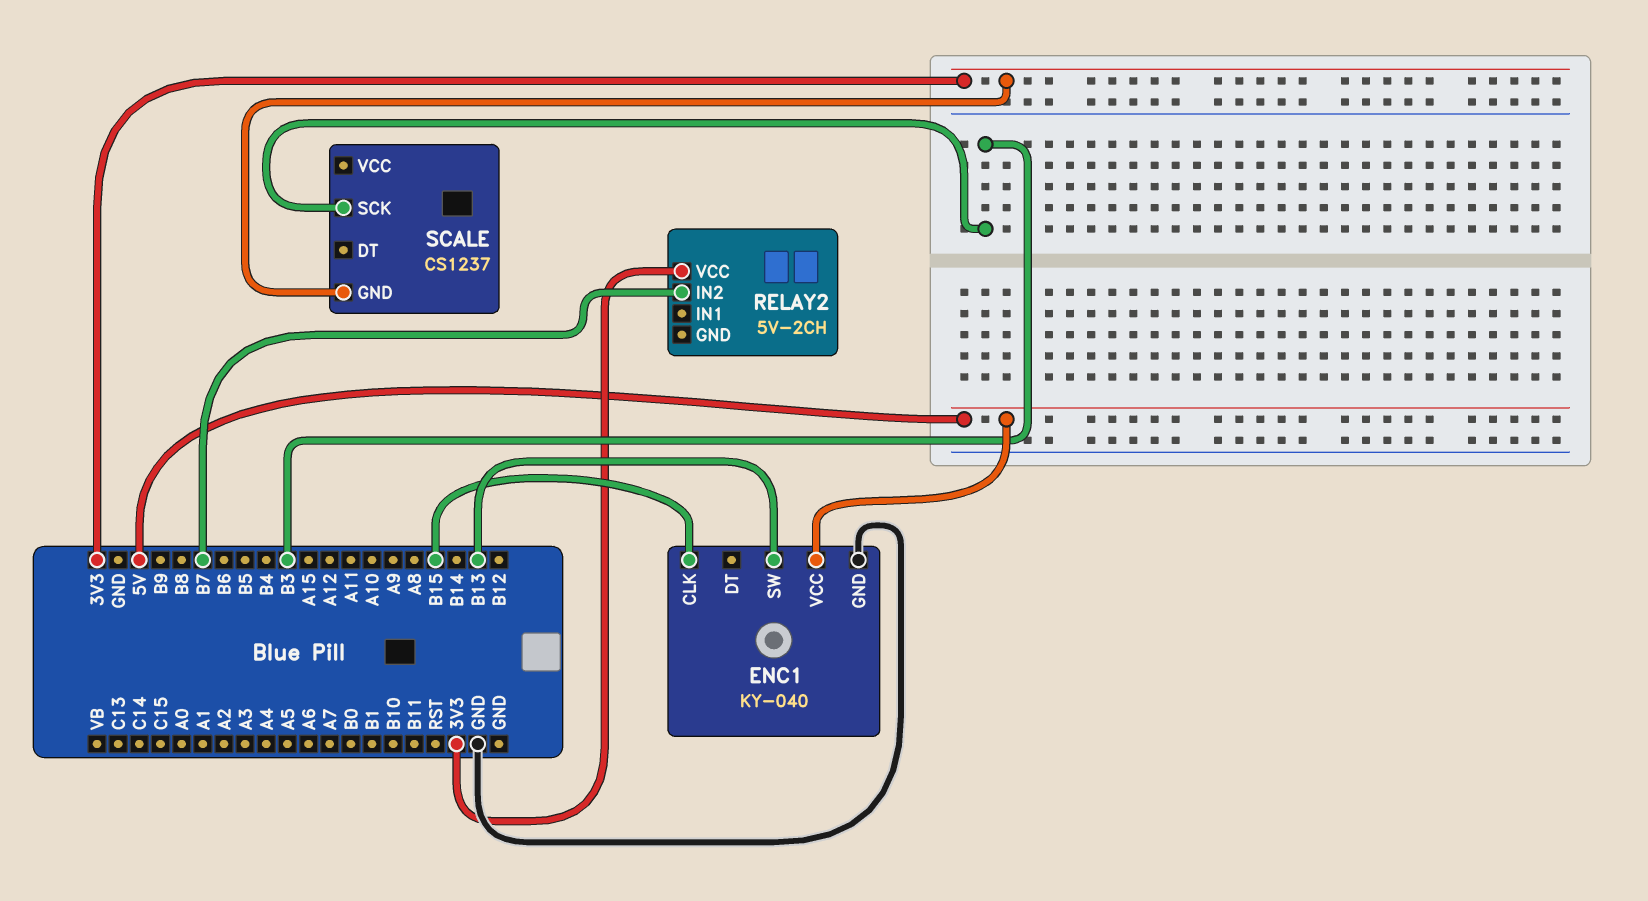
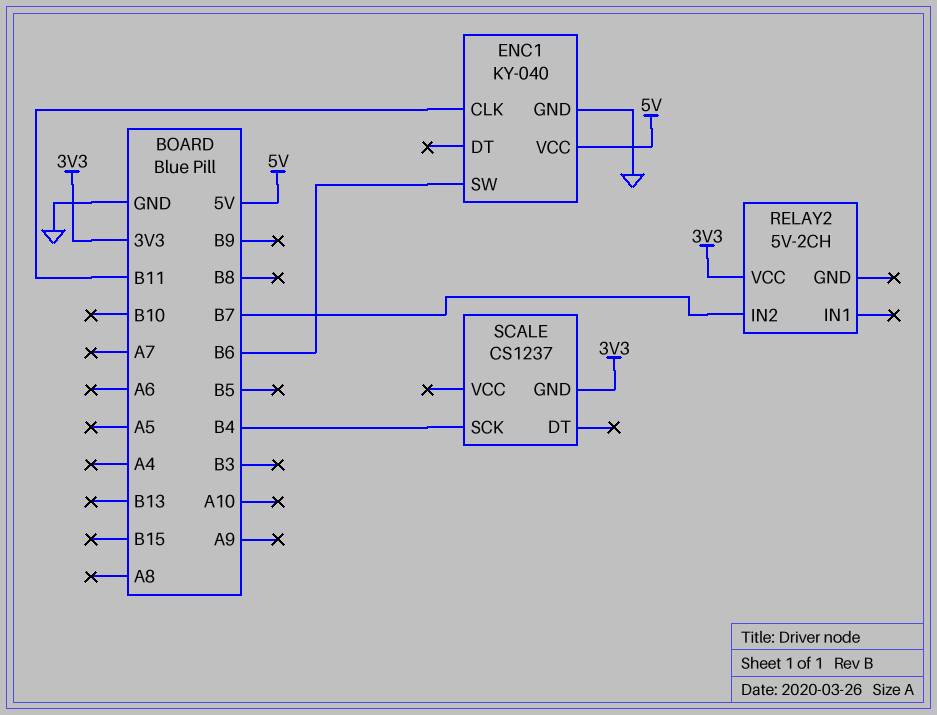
ENC1 pin CLK: B15 -> B11
ENC1 pin SW: B13 -> B6
SCALE pin SCK: B3 -> B4

